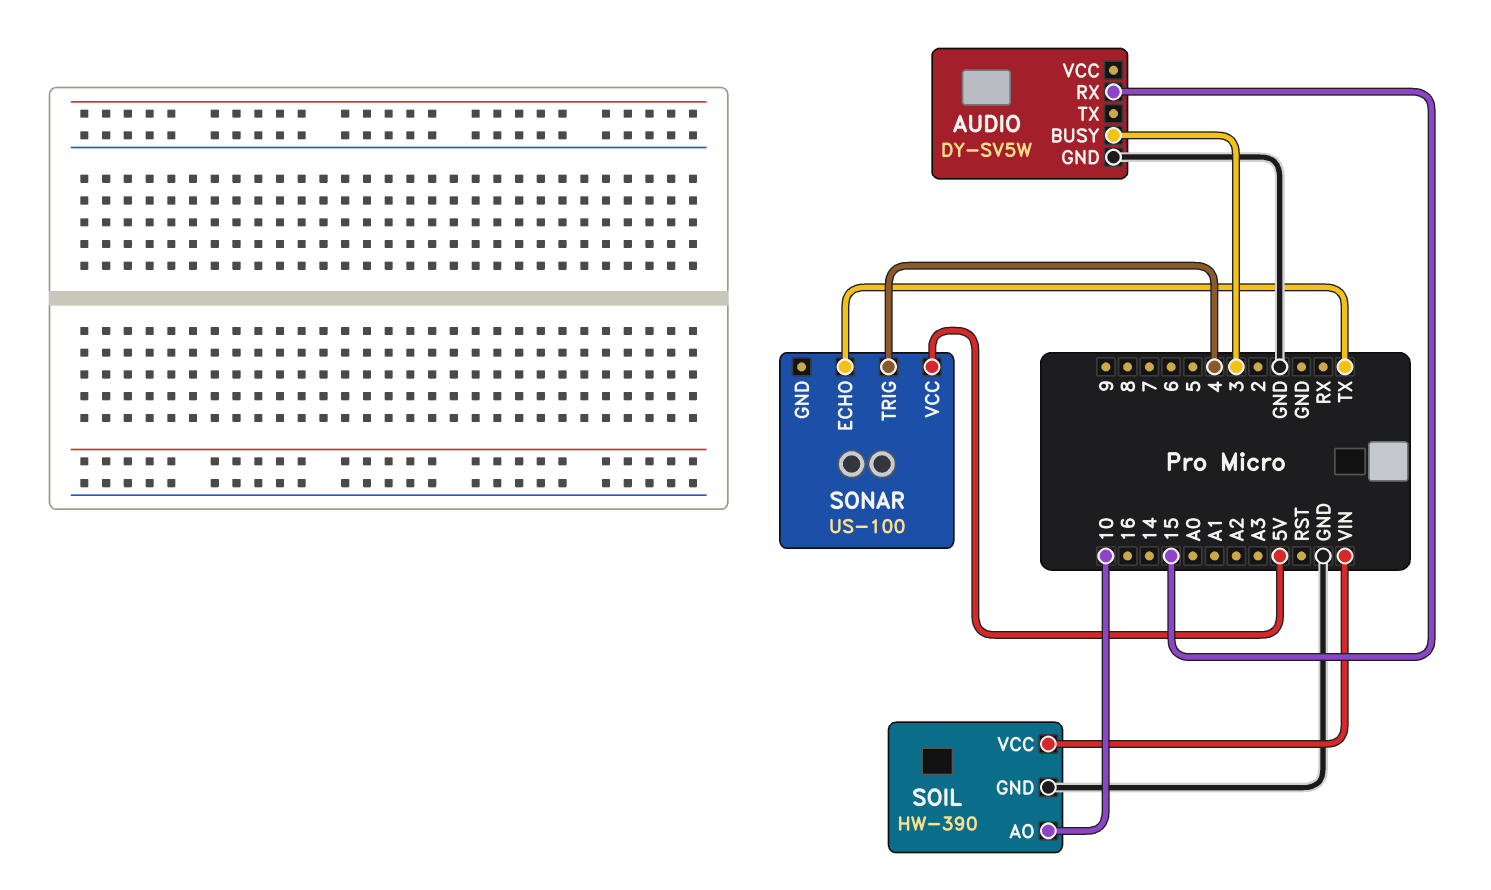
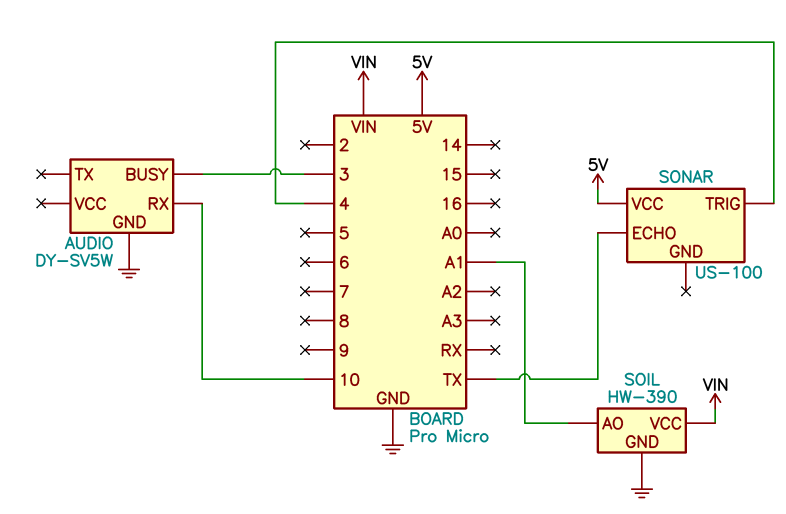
AUDIO pin RX: 15 -> 10
SOIL pin AO: 10 -> A1

